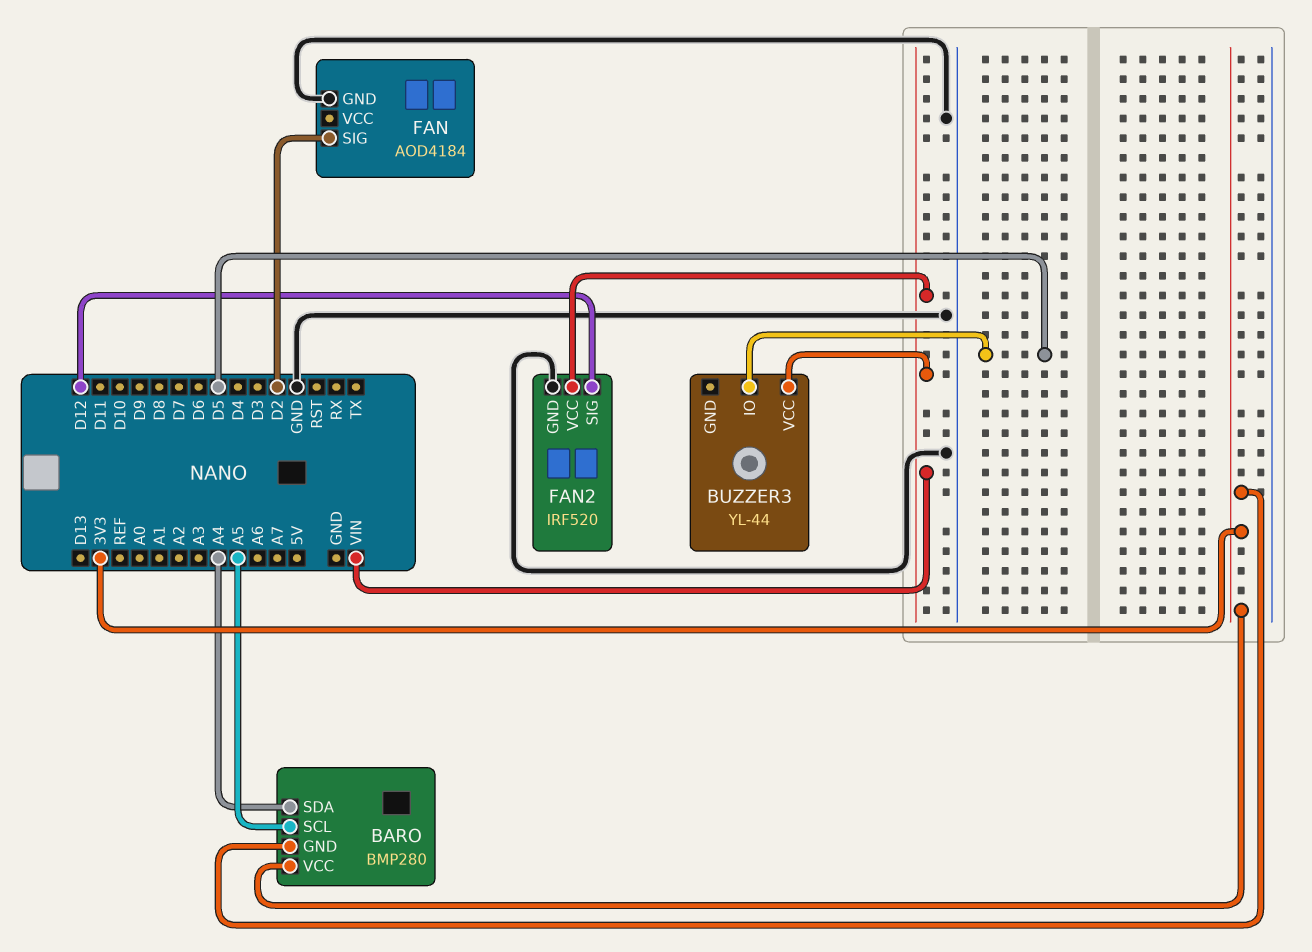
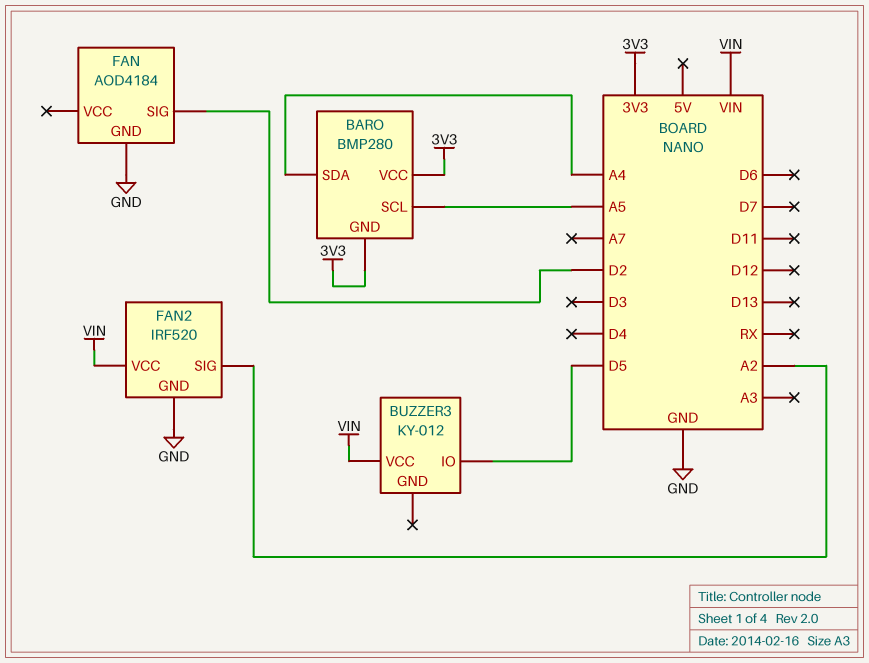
BUZZER3: YL-44 -> KY-012
FAN2 pin SIG: D12 -> A2

